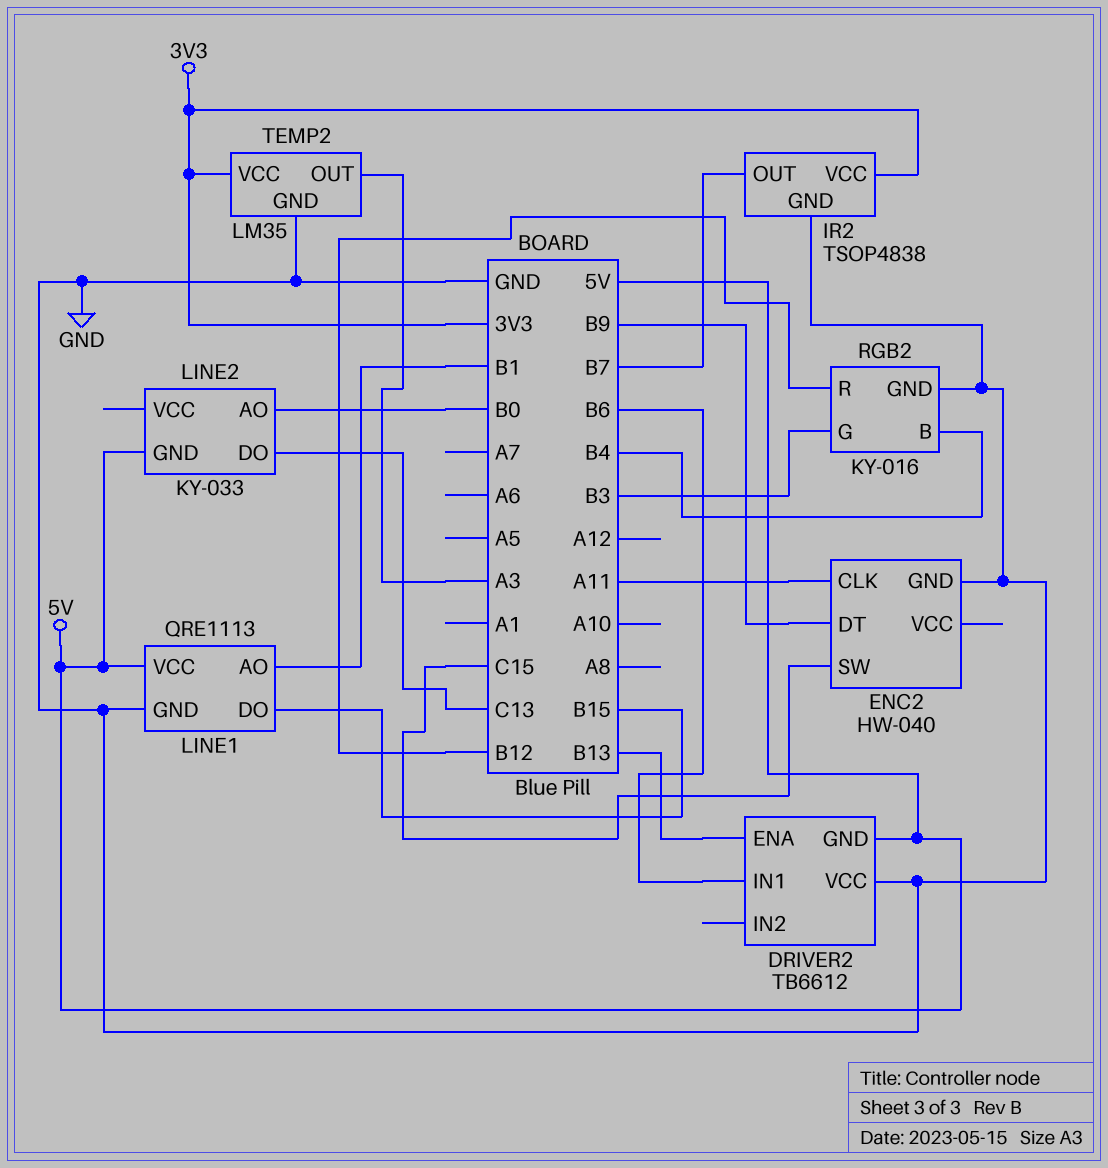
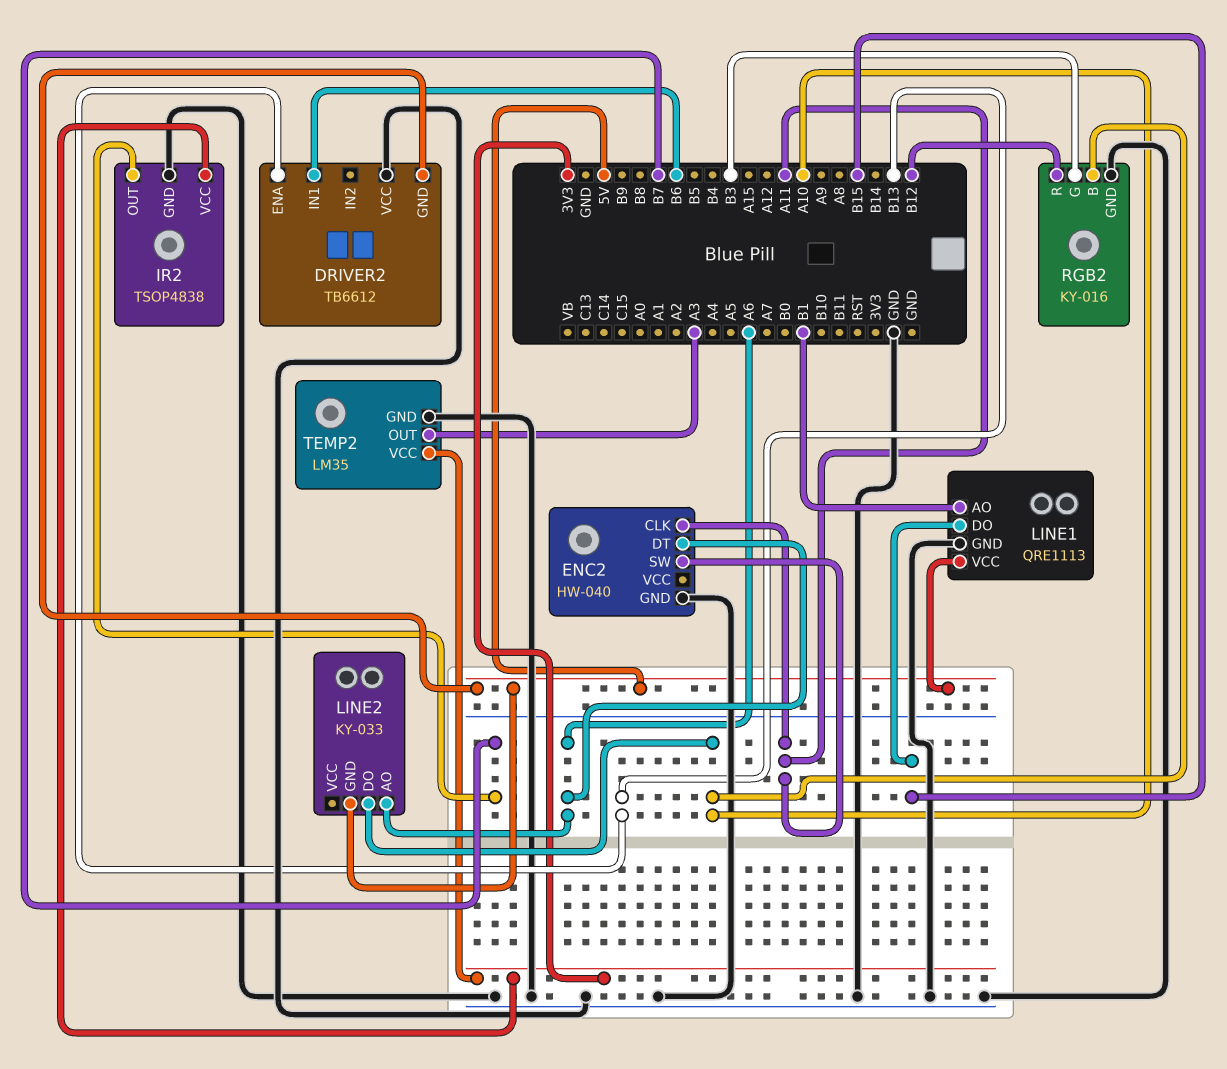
ENC2 pin DT: B9 -> A6
ENC2 pin SW: C15 -> A11
LINE2 pin AO: B0 -> A6
LINE2 pin DO: C13 -> A10
RGB2 pin B: B4 -> A10

